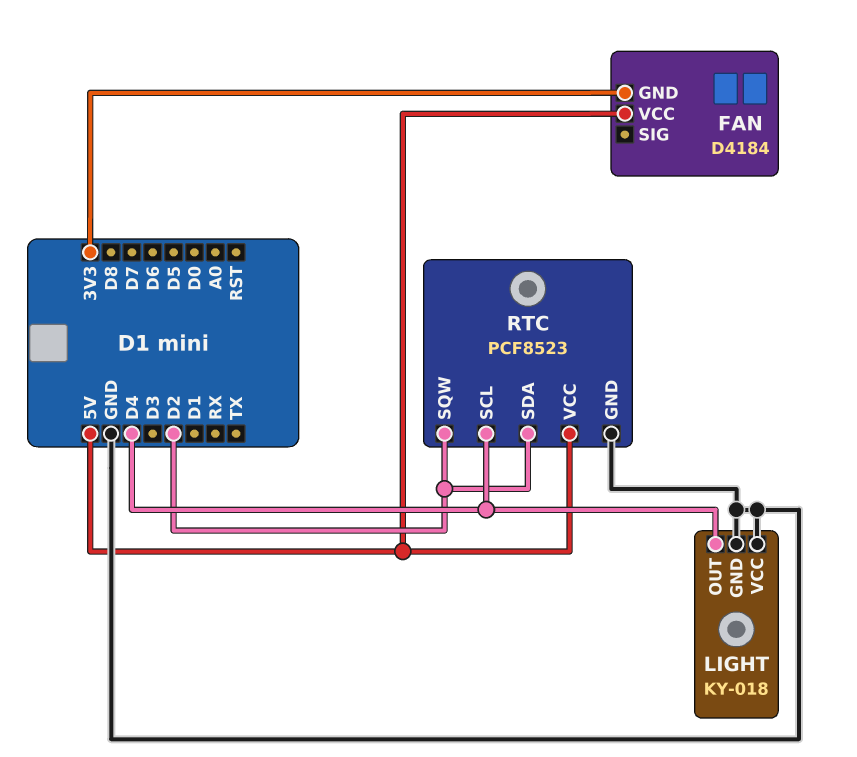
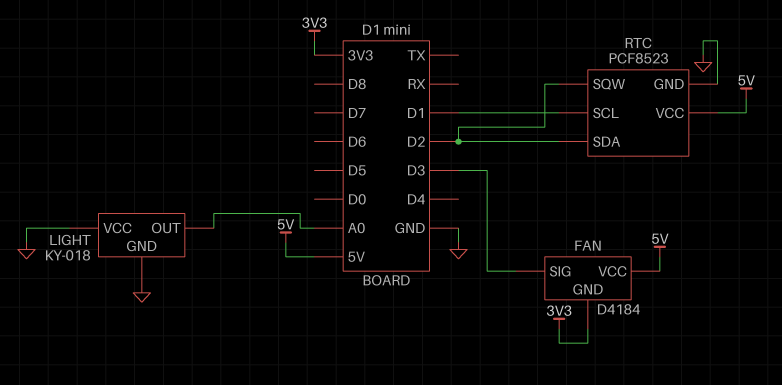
FAN pin SIG: none -> D3
LIGHT pin OUT: D4 -> A0
RTC pin SCL: D4 -> D1

